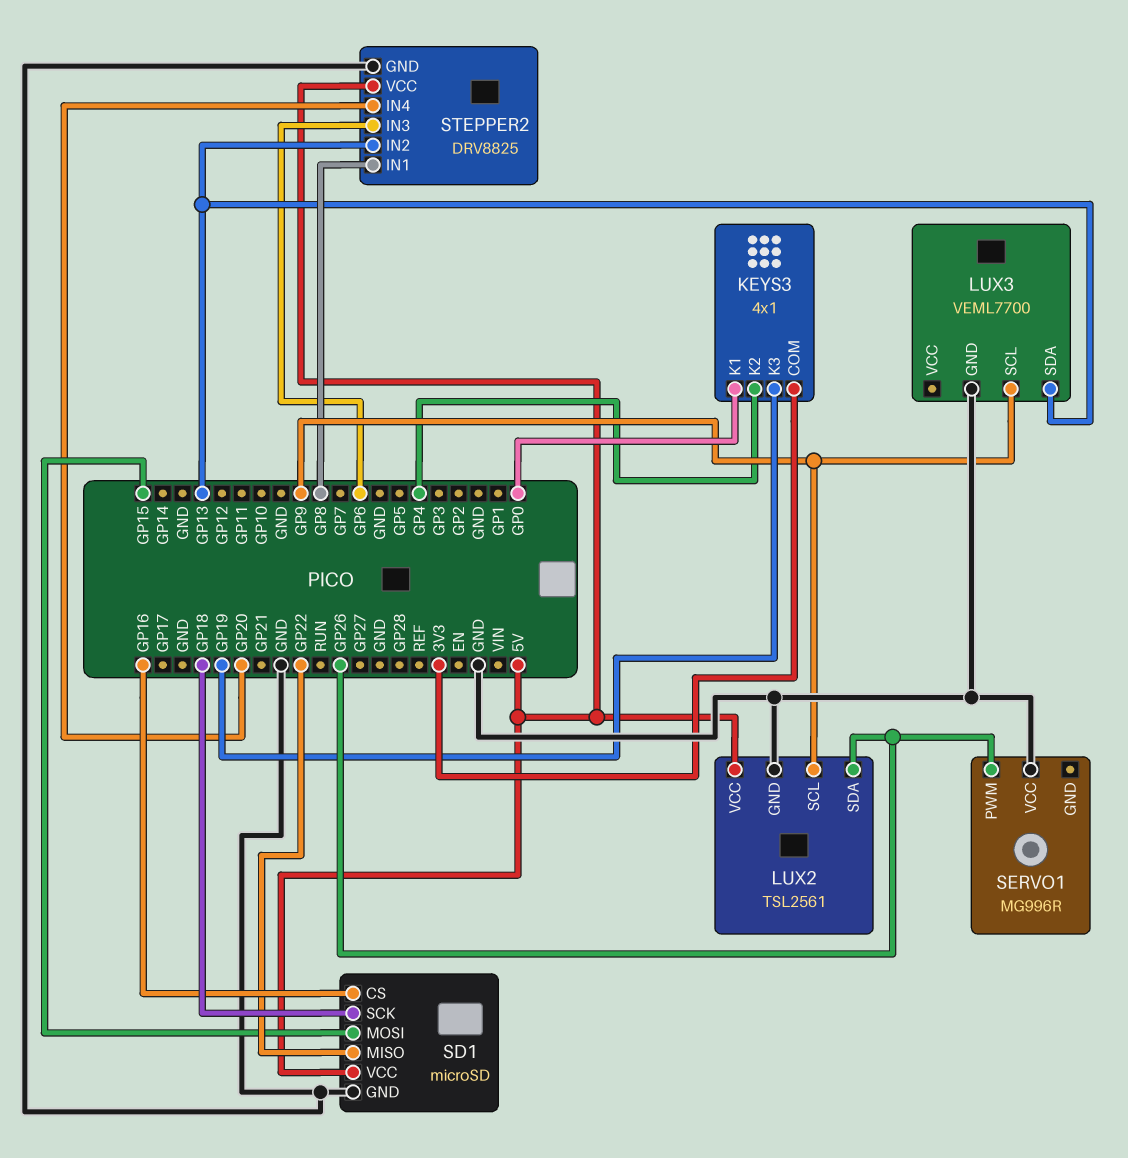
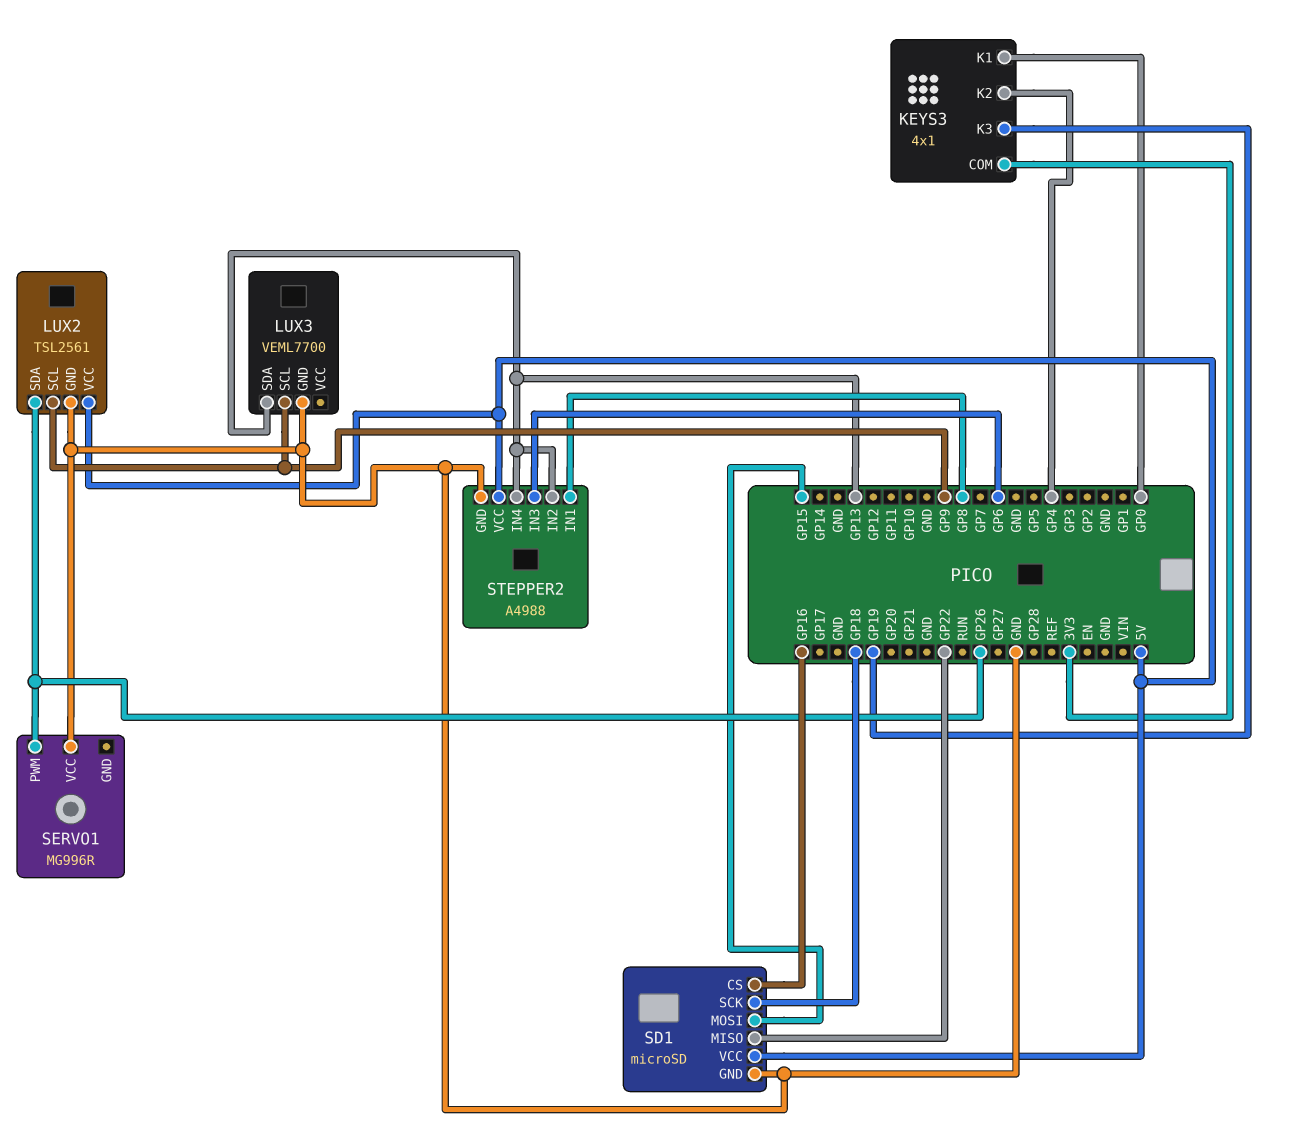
STEPPER2: DRV8825 -> A4988
STEPPER2 pin IN4: GP20 -> GP13

